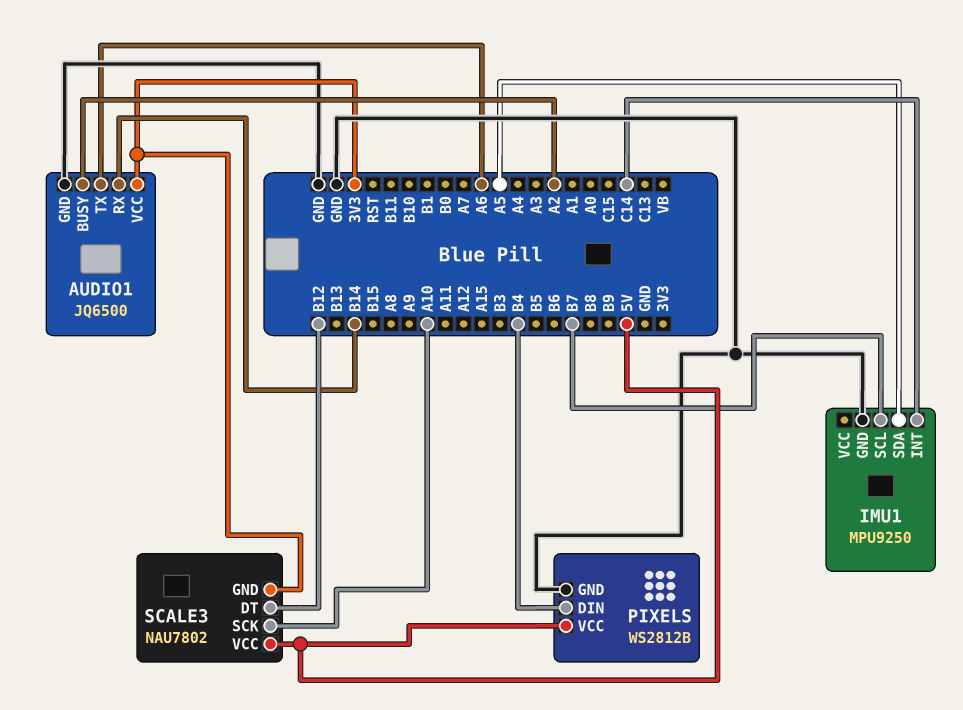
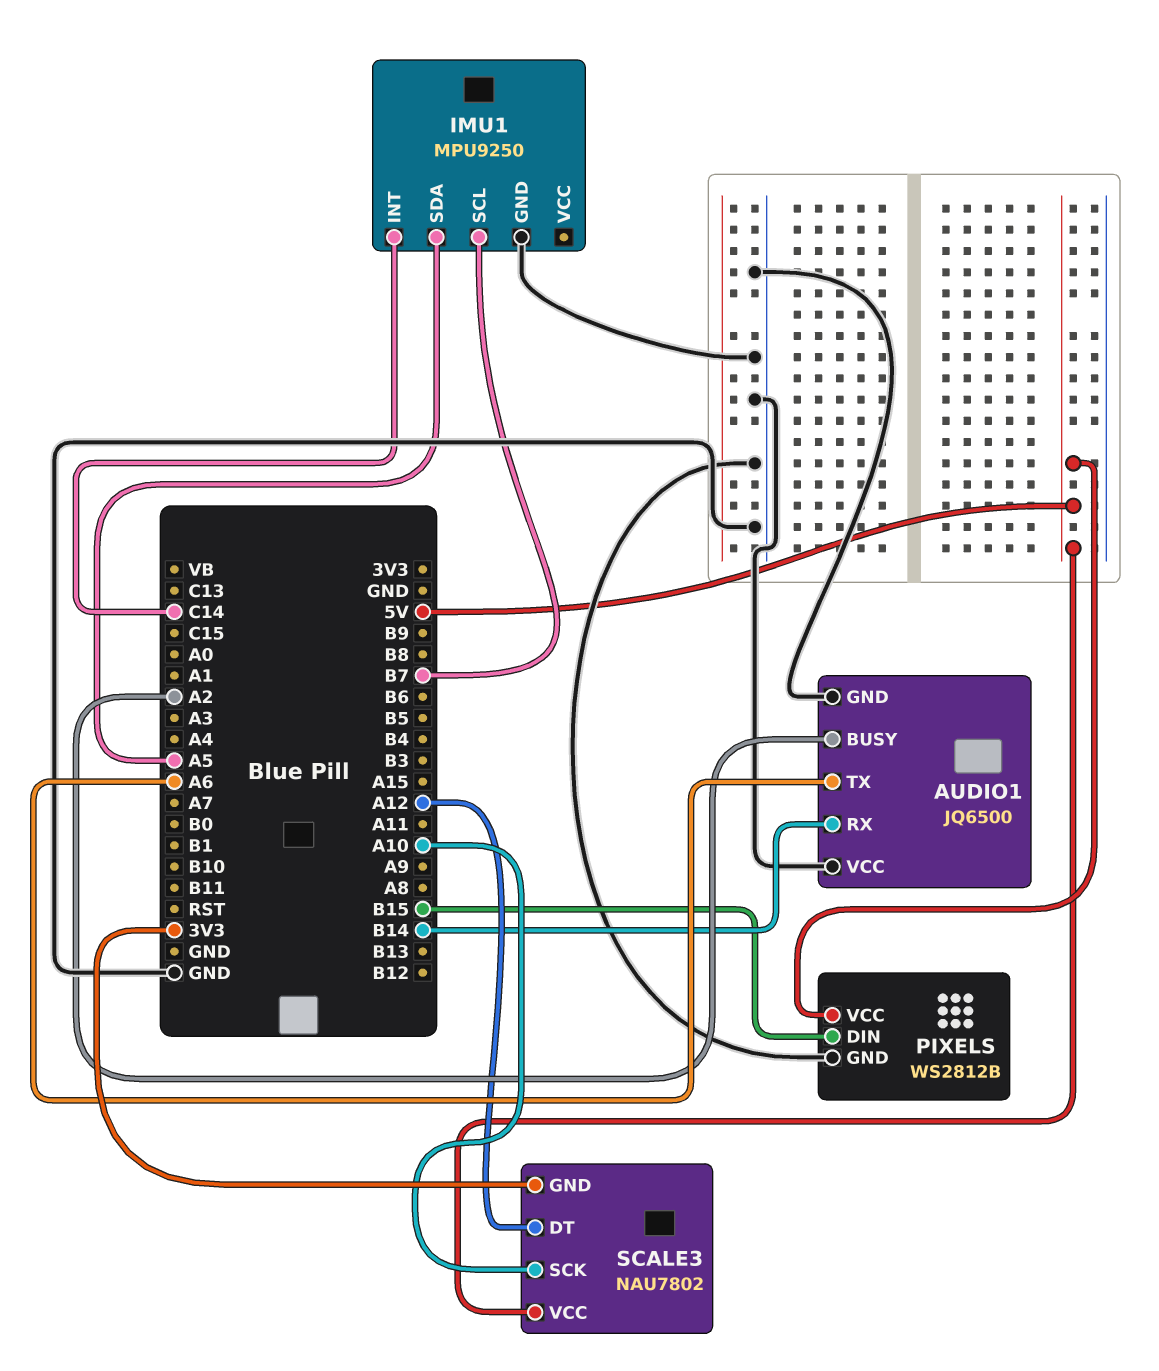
AUDIO1 pin VCC: 3V3 -> GND
PIXELS pin DIN: B4 -> B15
SCALE3 pin DT: B12 -> A12

